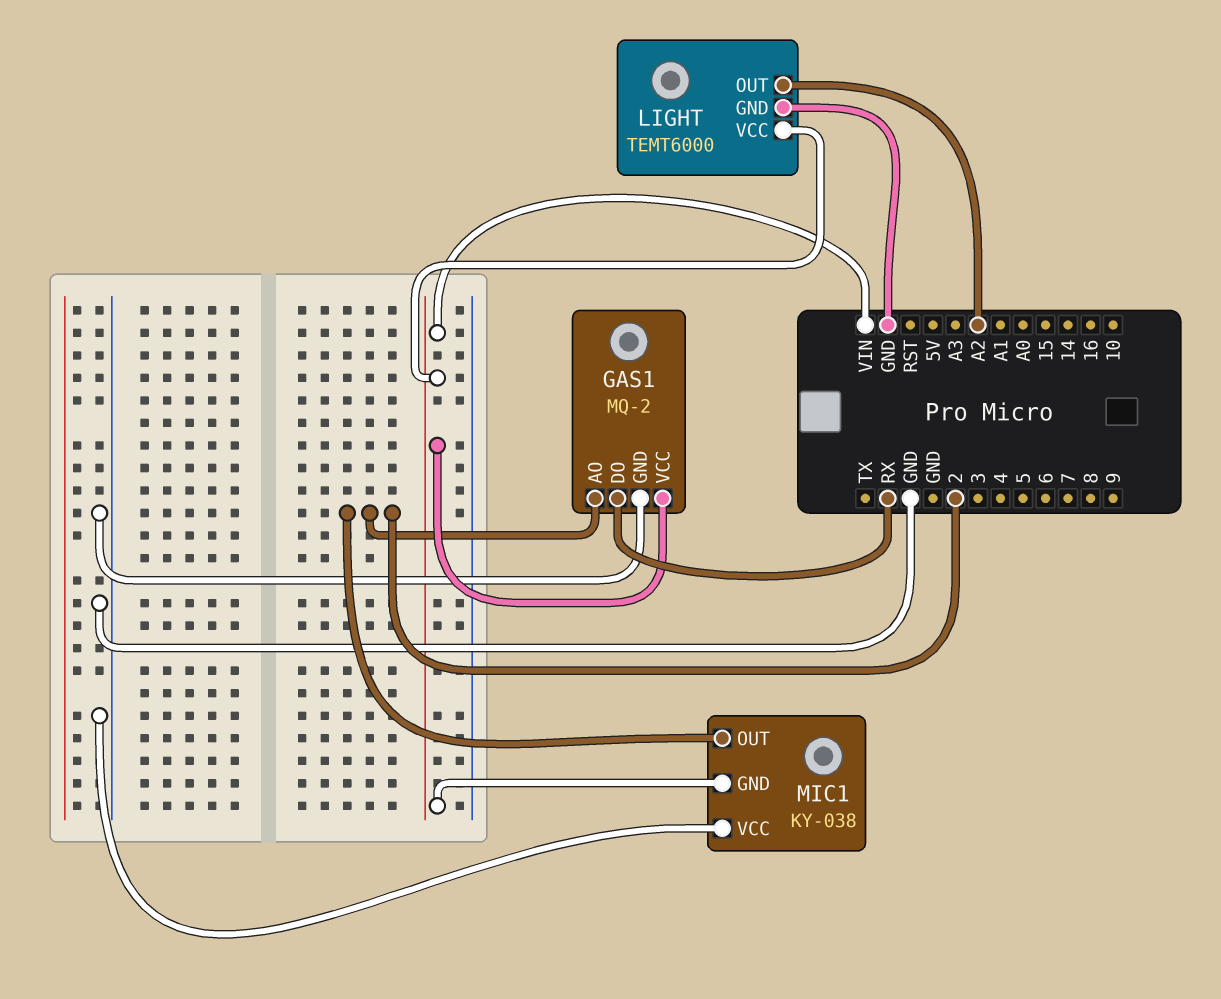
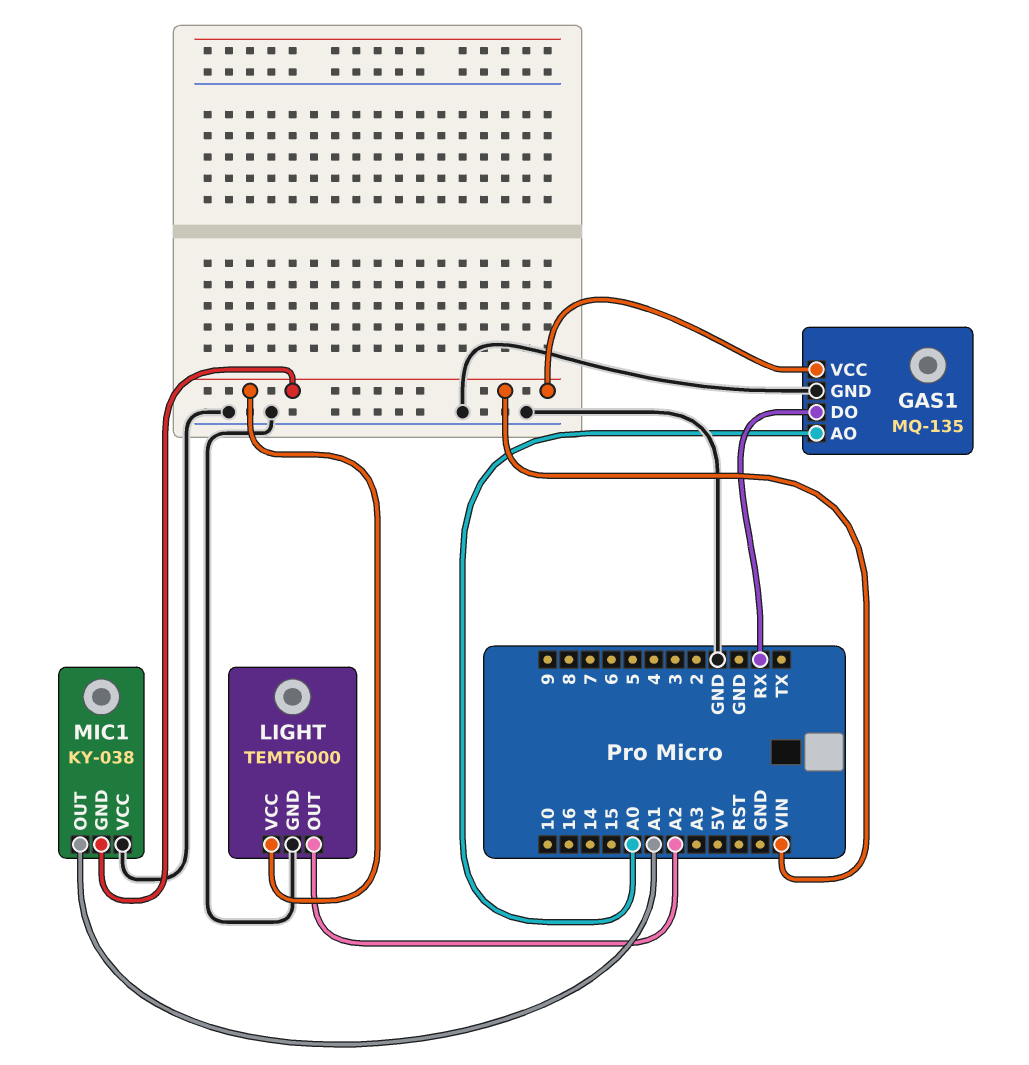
GAS1: MQ-2 -> MQ-135
GAS1 pin AO: 2 -> A0
MIC1 pin OUT: 2 -> A1

